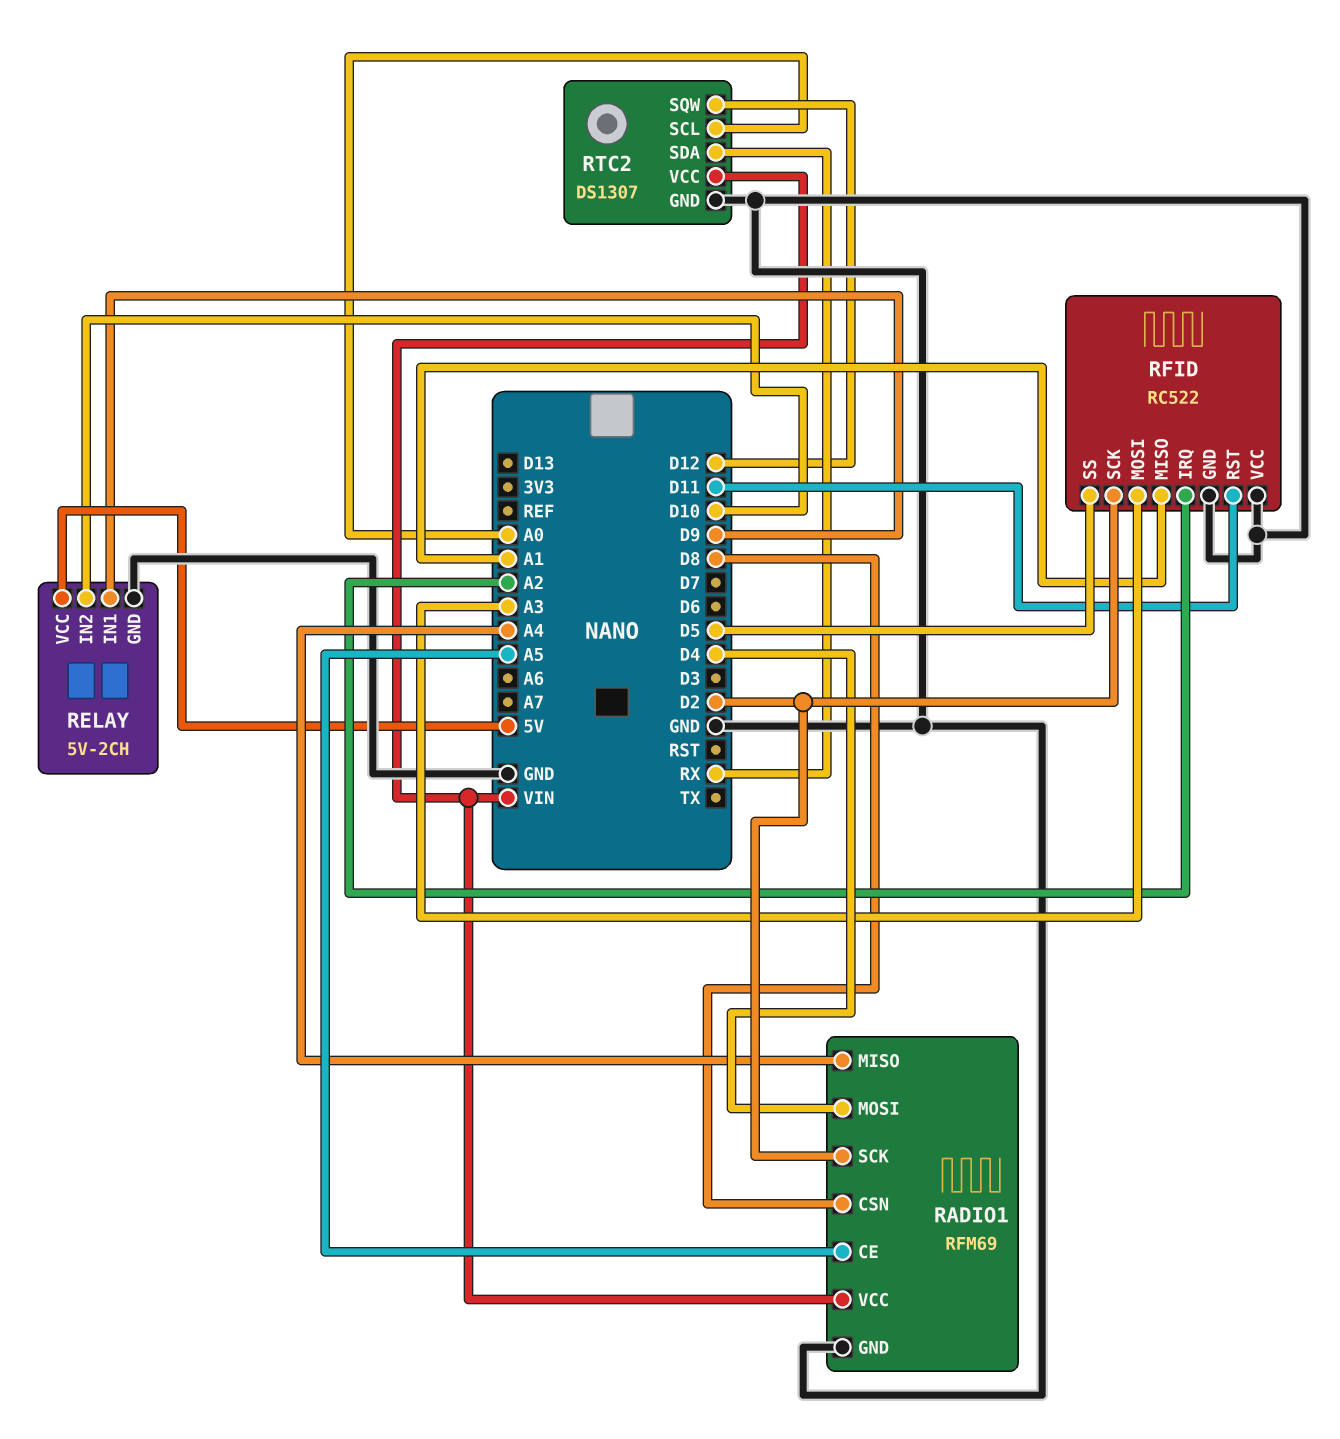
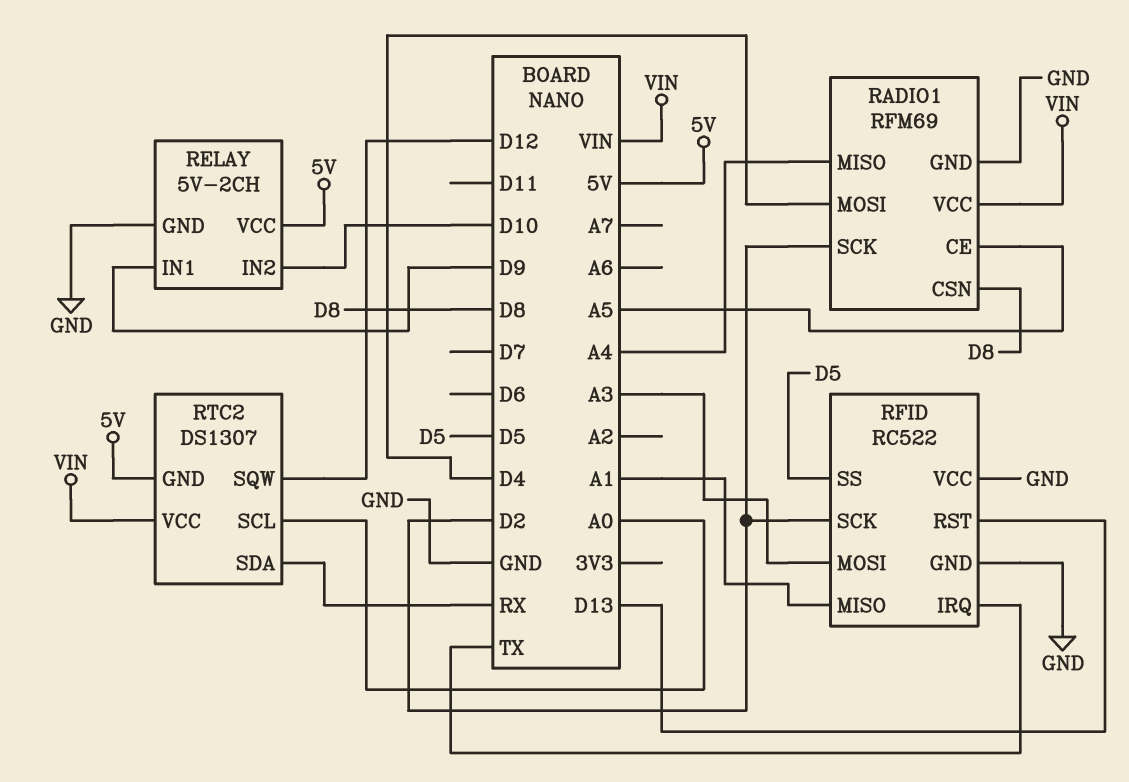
RFID pin IRQ: A2 -> TX
RFID pin RST: D11 -> D13
RTC2 pin GND: GND -> 5V

